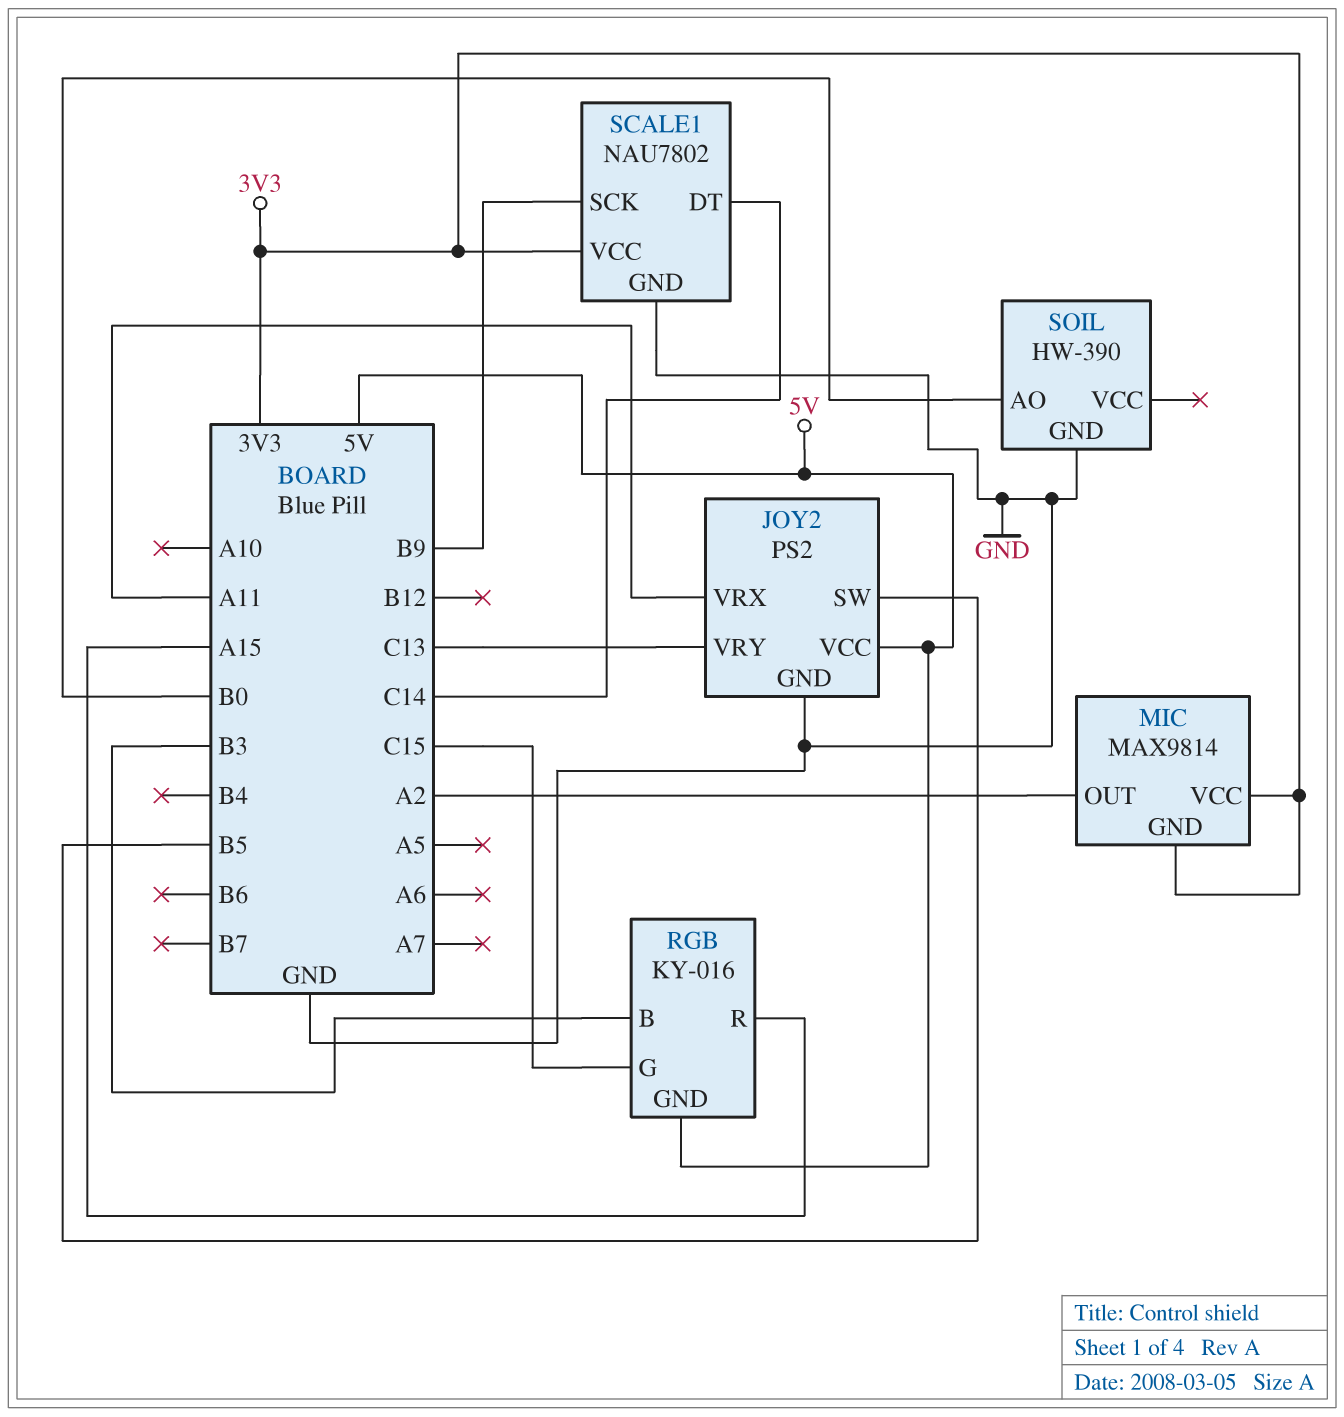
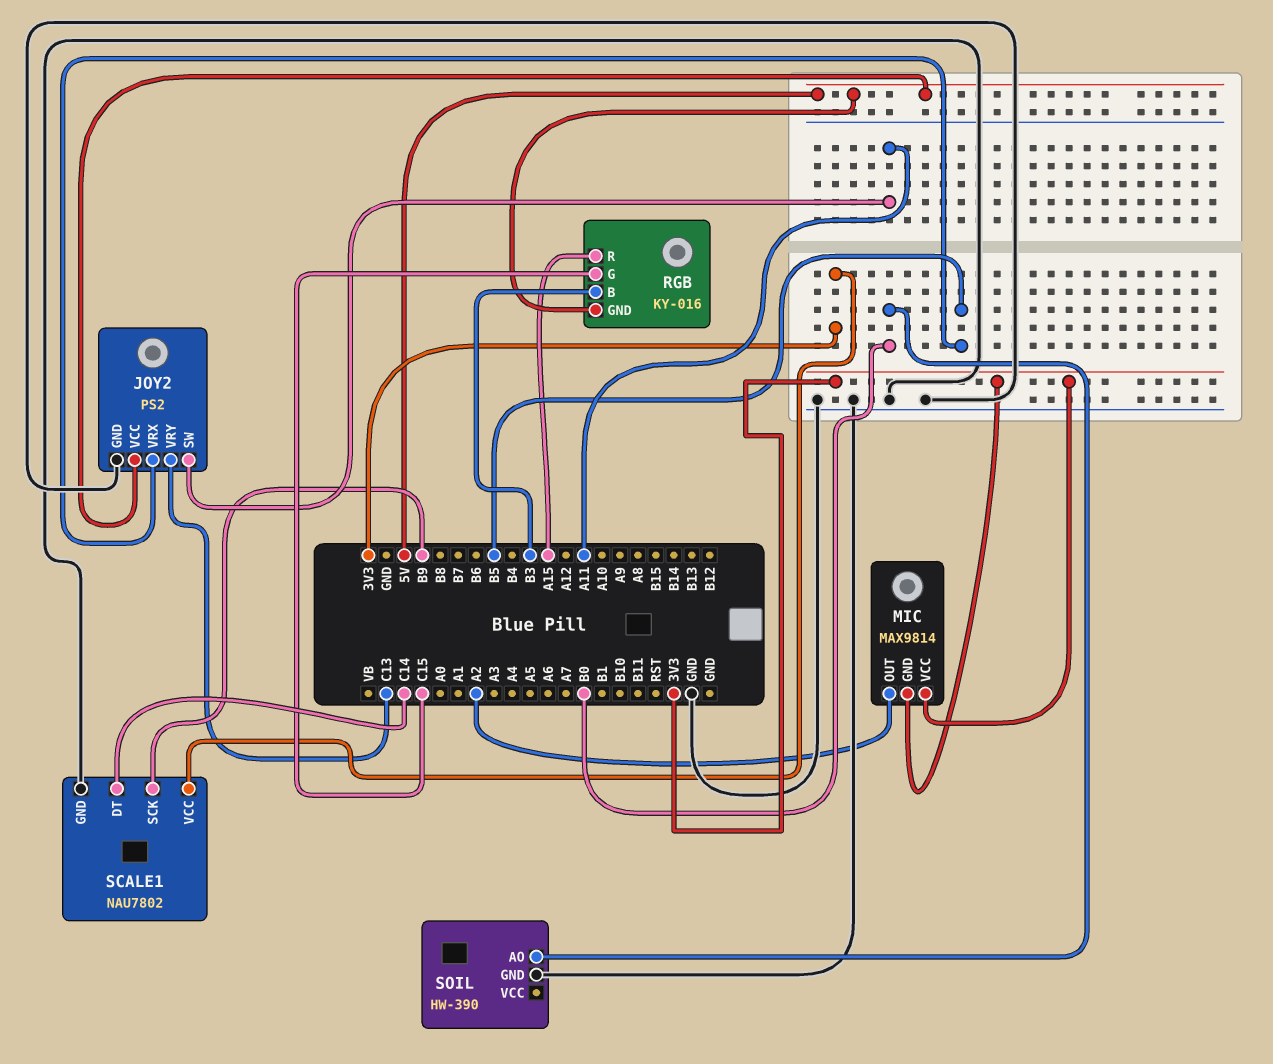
JOY2 pin SW: B5 -> A11
JOY2 pin VRX: A11 -> B5

